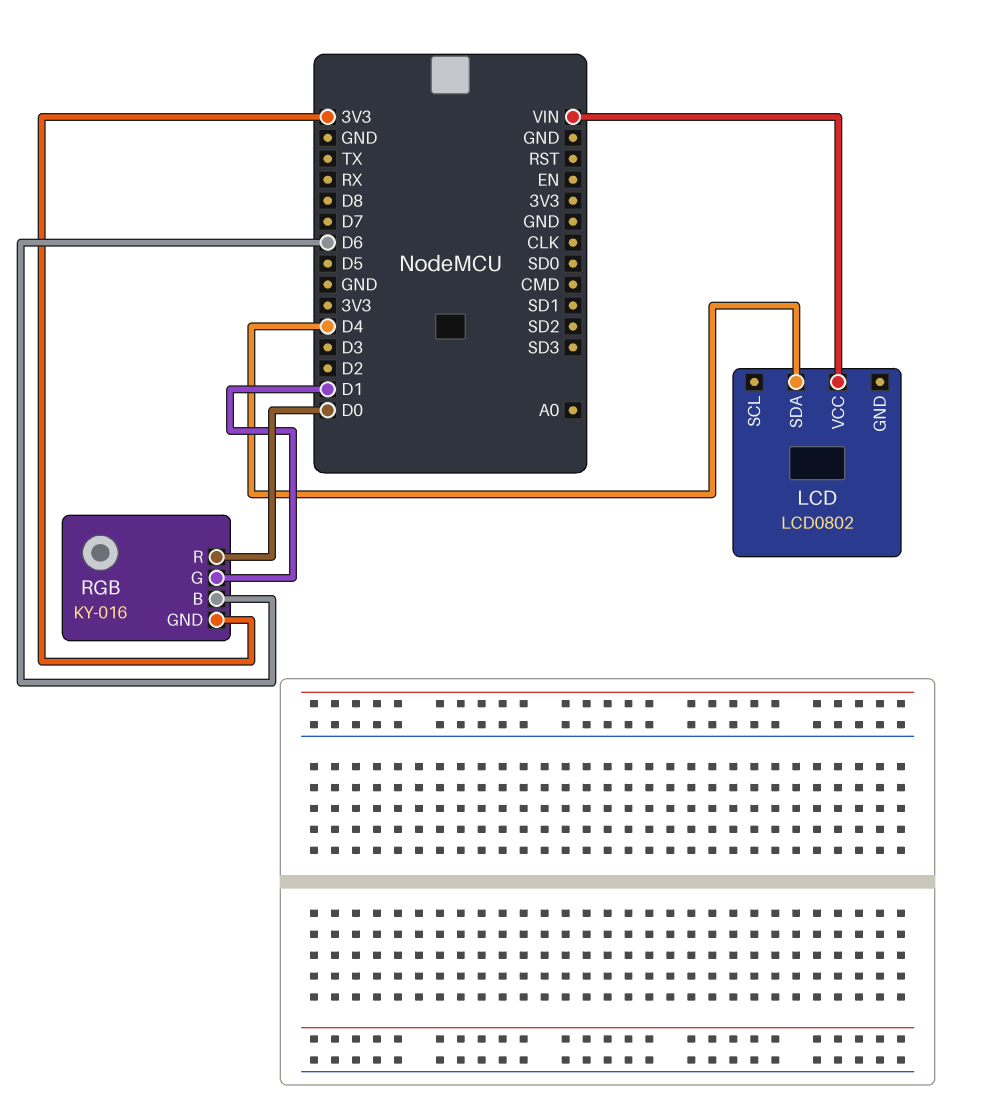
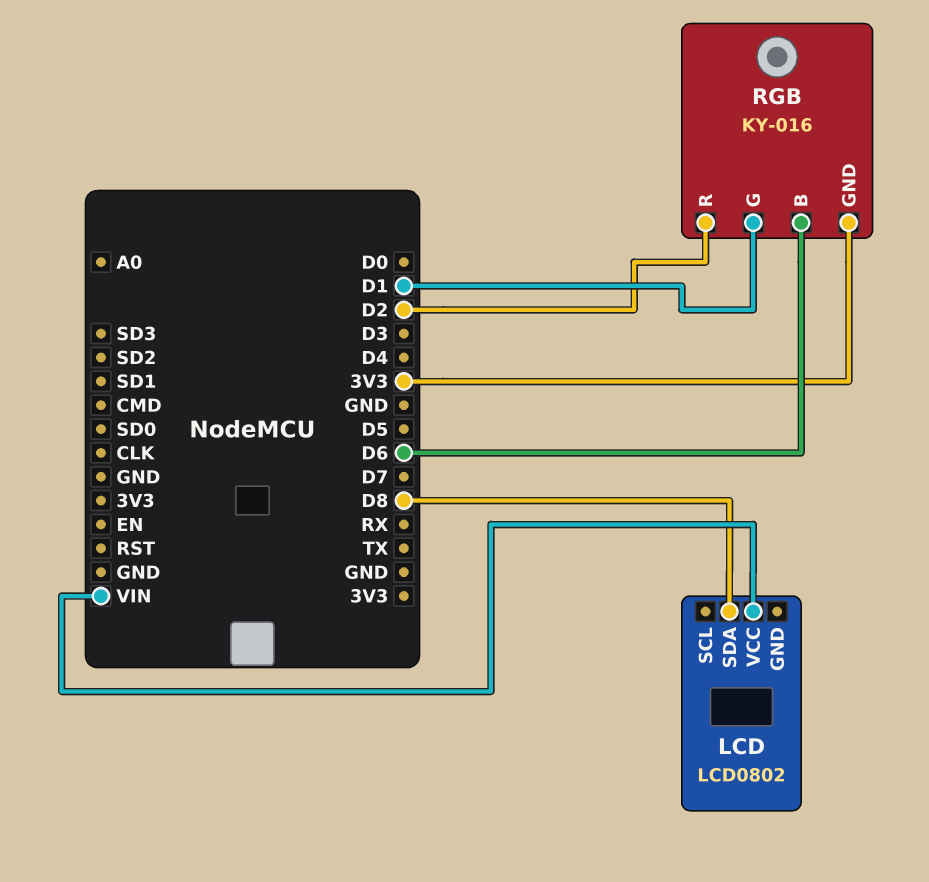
LCD pin SDA: D4 -> D8
RGB pin R: D0 -> D2

